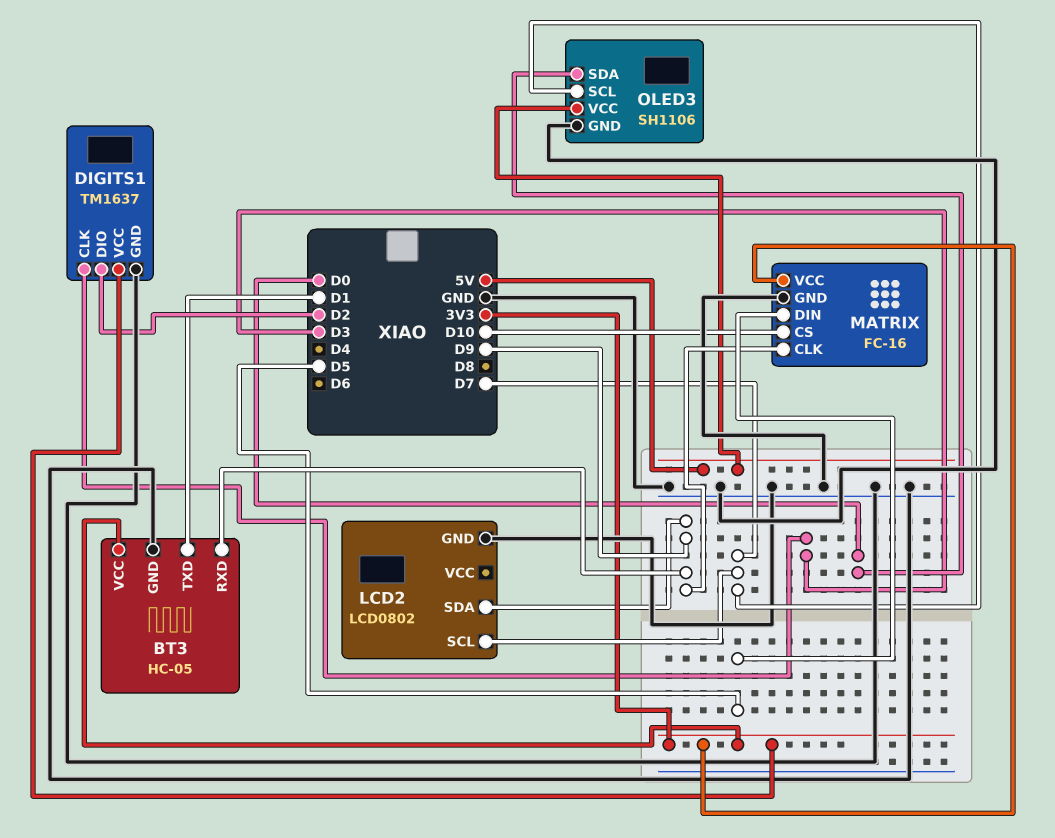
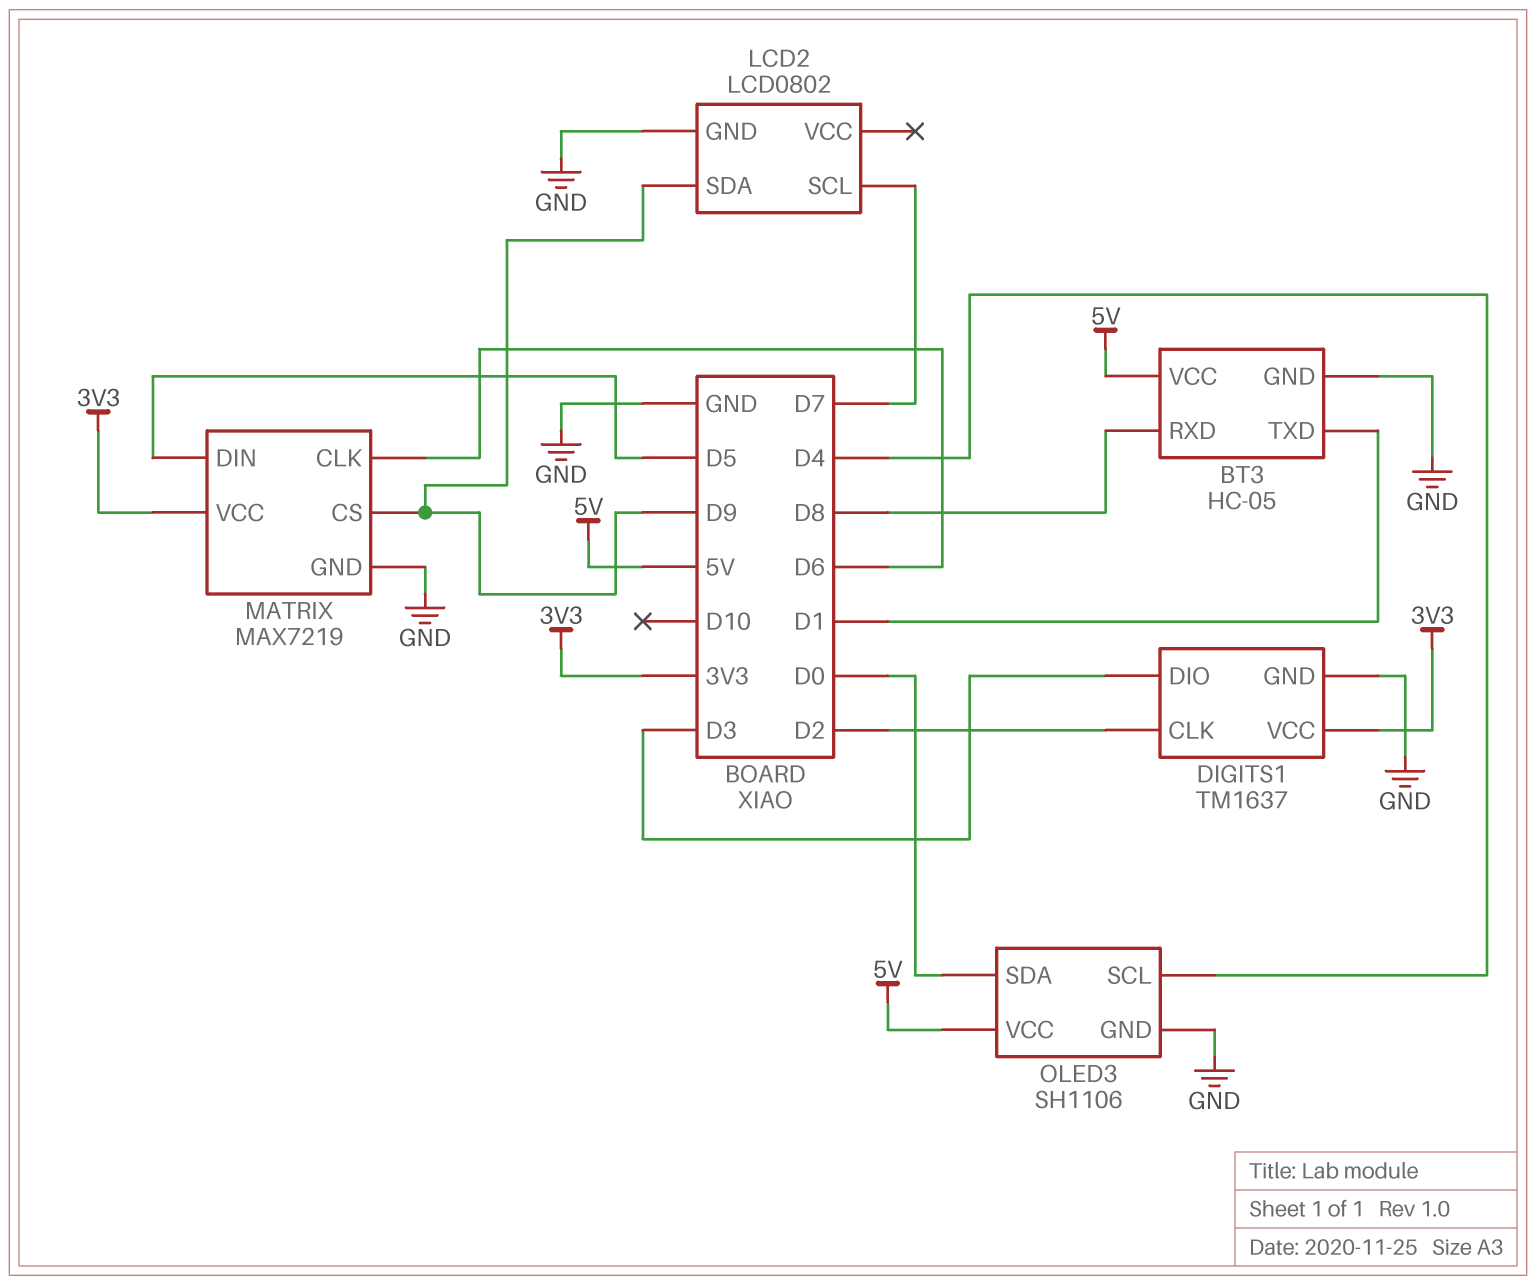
BT3 pin RXD: D9 -> D8
BT3 pin VCC: 3V3 -> 5V
DIGITS1 pin CLK: D3 -> D2
DIGITS1 pin DIO: D2 -> D3
MATRIX: FC-16 -> MAX7219
MATRIX pin CLK: D9 -> D6
MATRIX pin CS: D10 -> D9
OLED3 pin SCL: D7 -> D4

